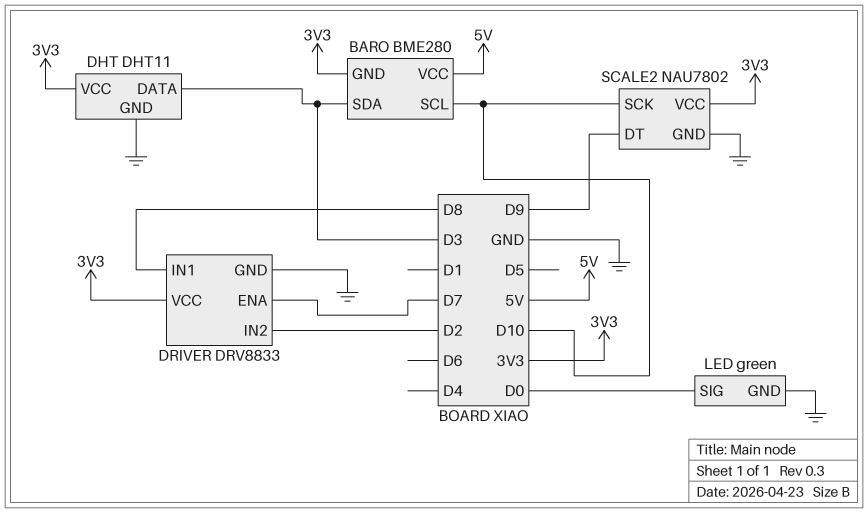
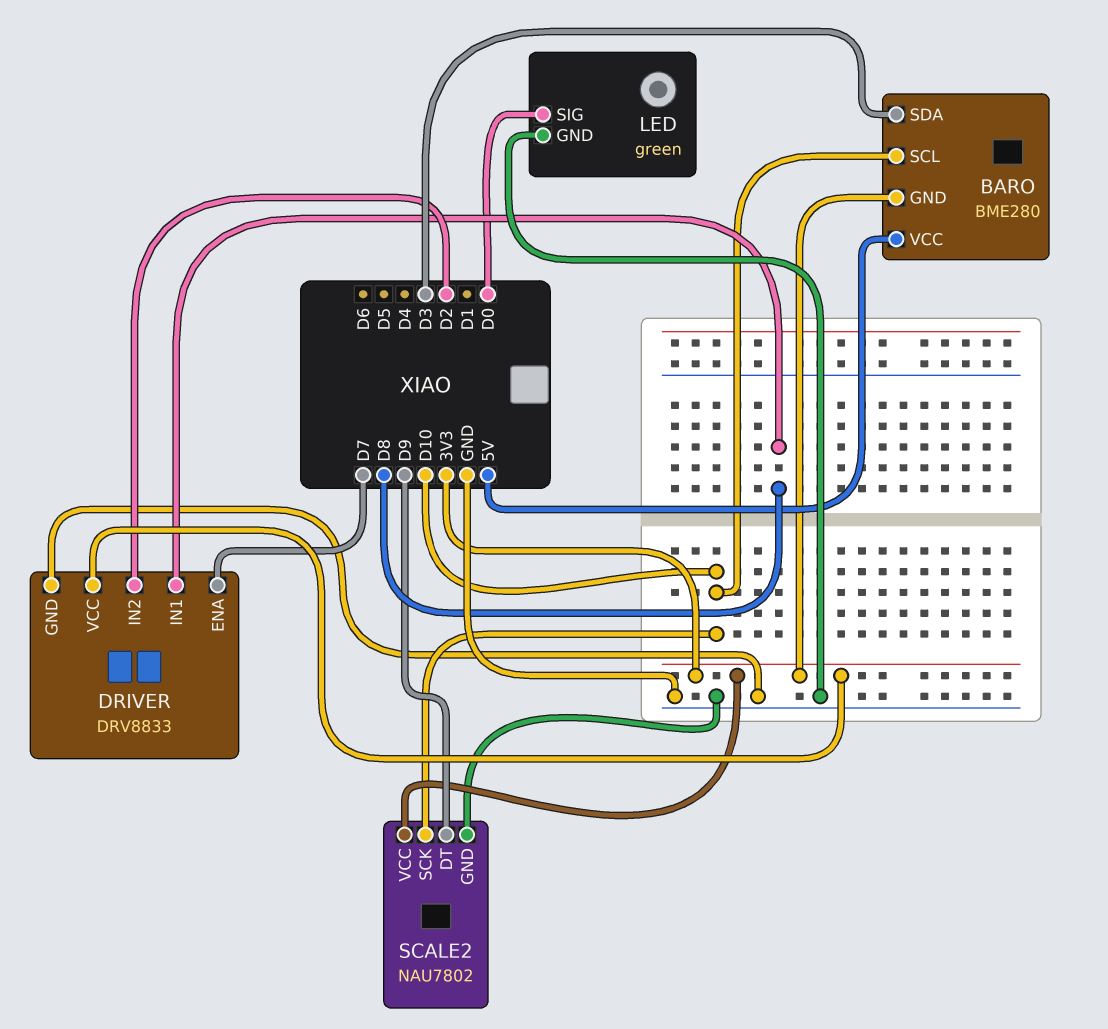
DHT: DHT11 -> none
DHT pin DATA: D3 -> none
DHT pin GND: GND -> none
DHT pin VCC: 3V3 -> none

